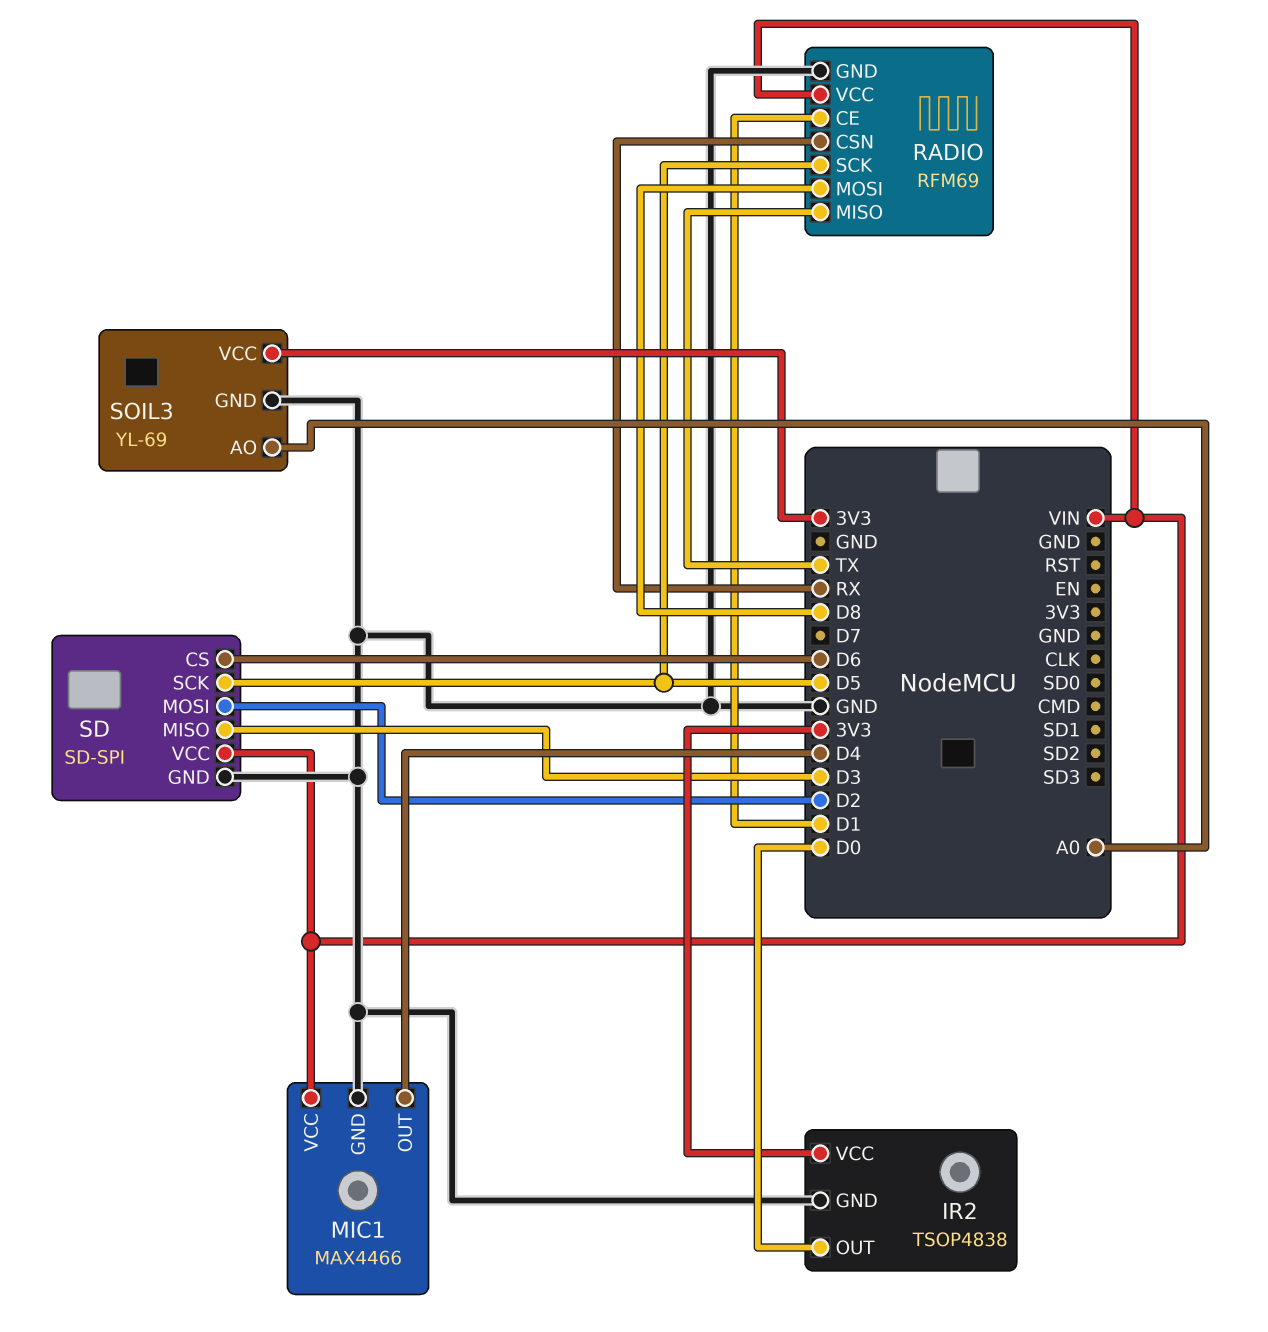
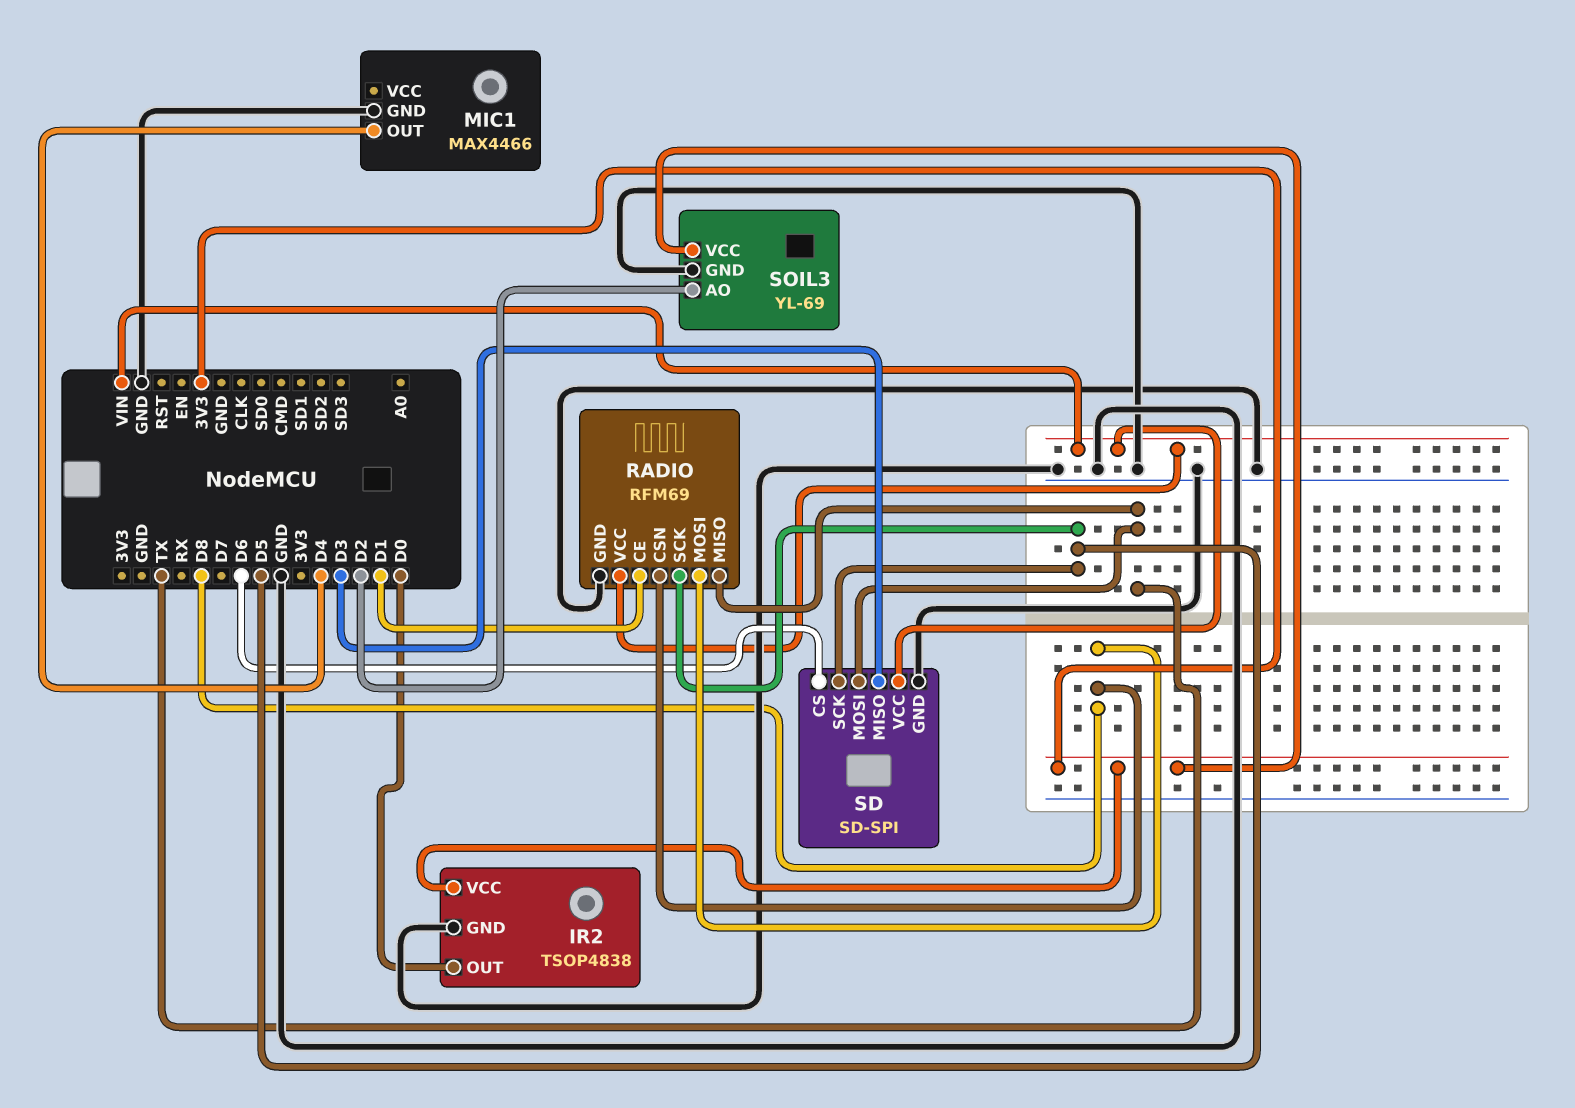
MIC1 pin VCC: VIN -> none
RADIO pin CSN: RX -> D8
SD pin MOSI: D2 -> TX
SOIL3 pin AO: A0 -> D2

